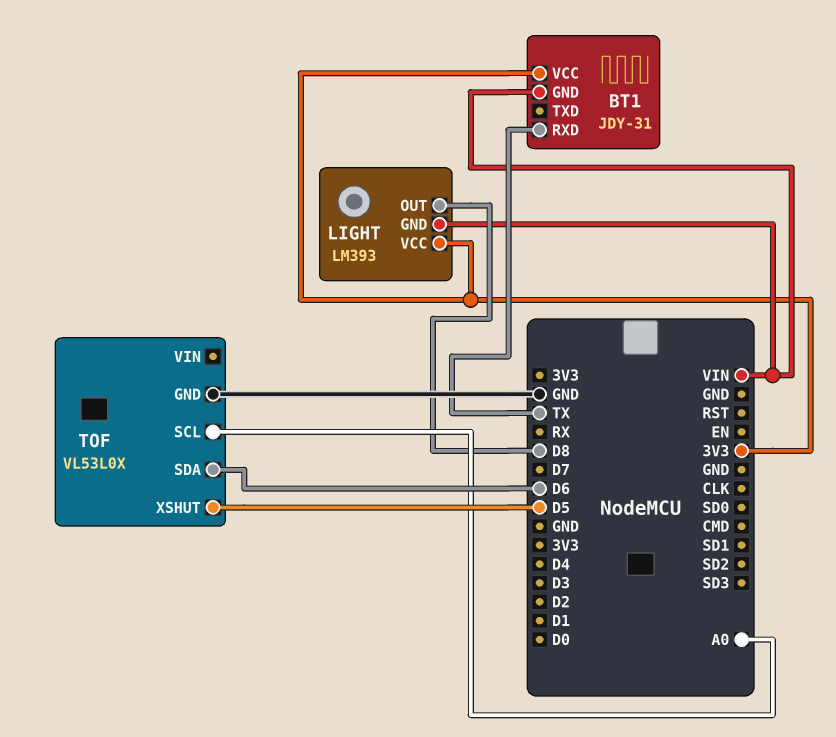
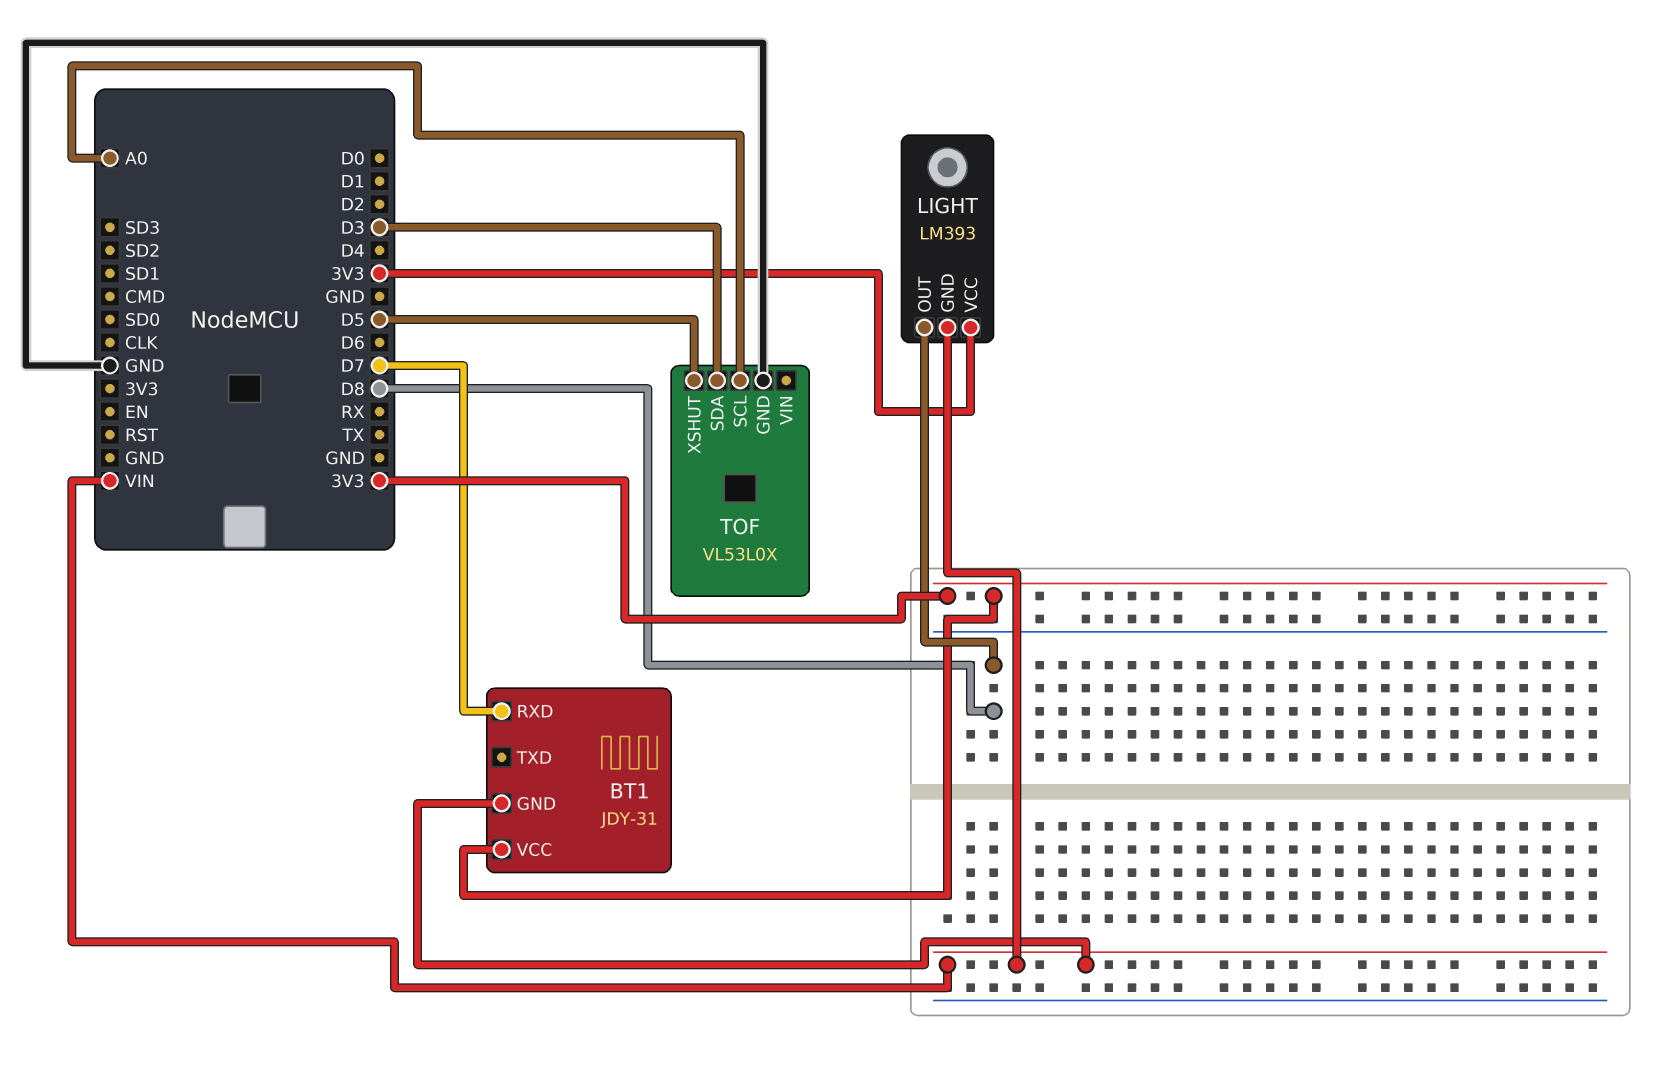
BT1 pin RXD: TX -> D7
TOF pin SDA: D6 -> D3

